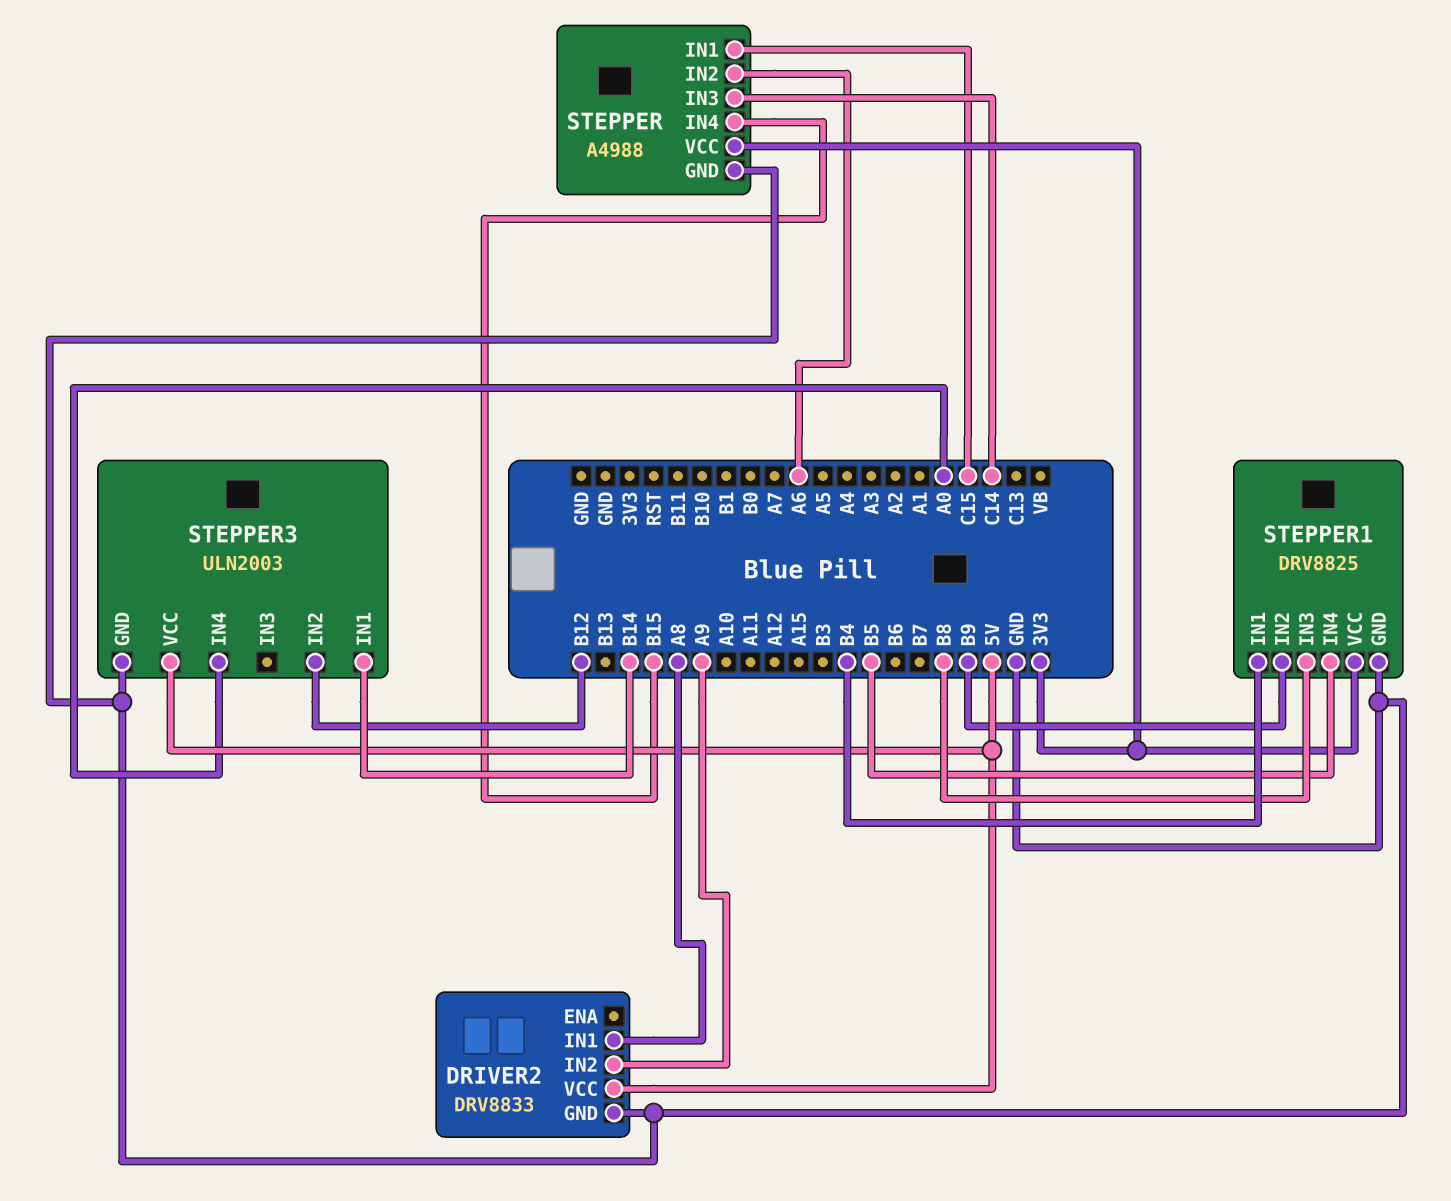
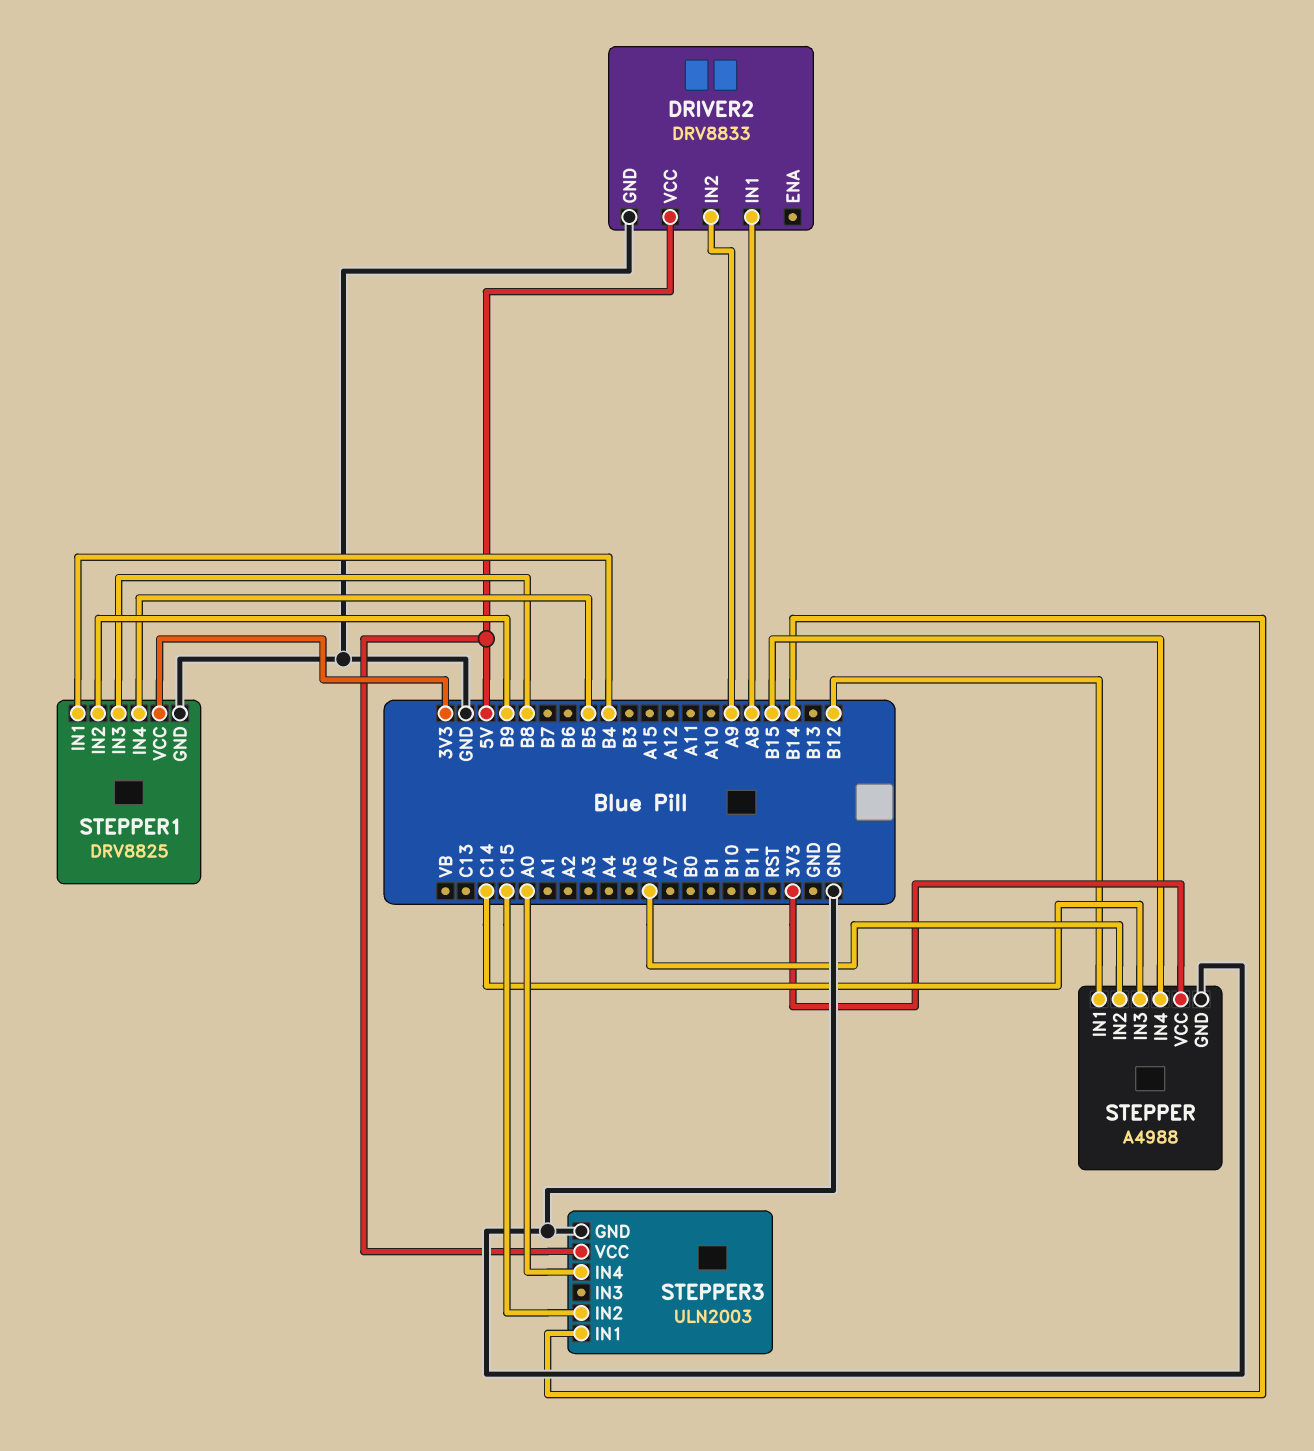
STEPPER pin IN1: C15 -> B12
STEPPER3 pin IN2: B12 -> C15

